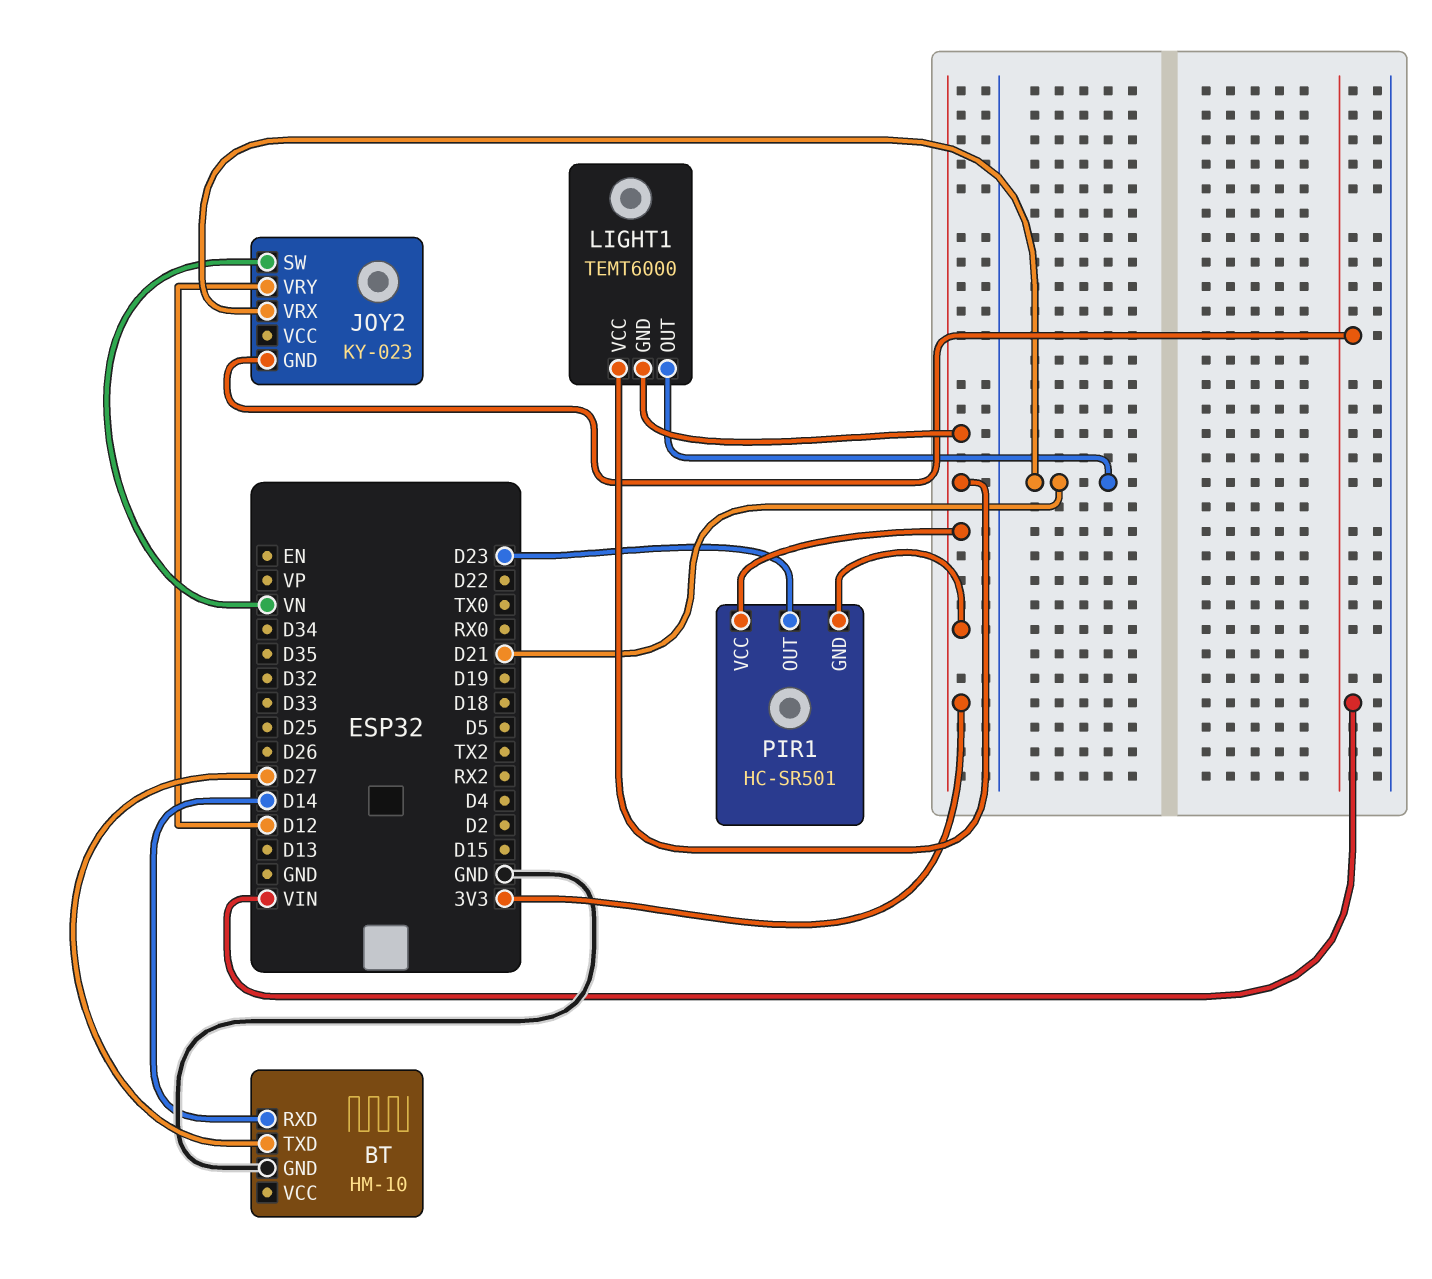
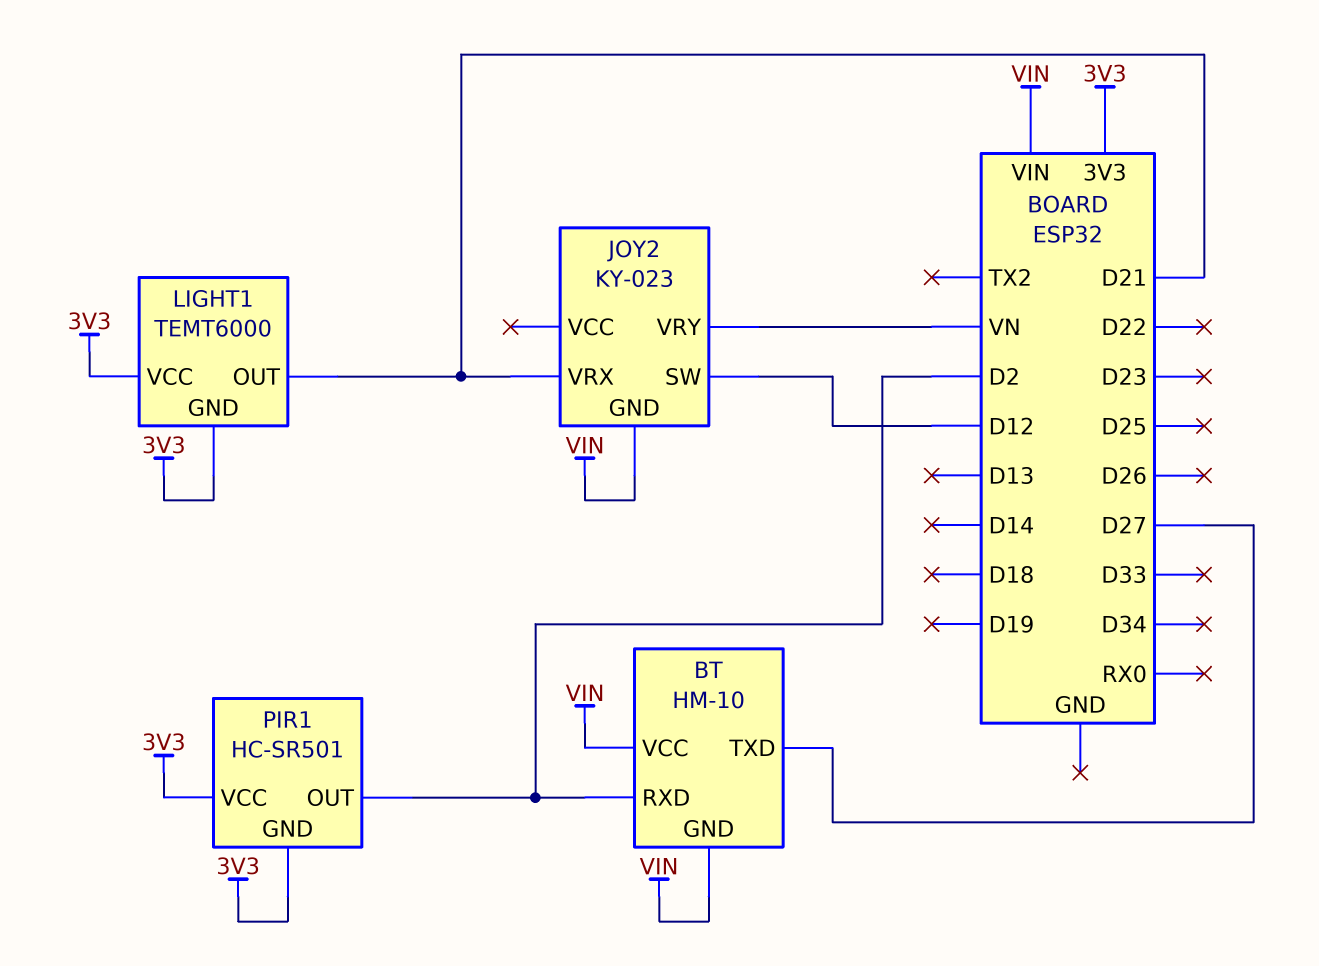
BT pin GND: GND -> VIN
BT pin RXD: D14 -> D2
BT pin VCC: none -> VIN
JOY2 pin SW: VN -> D12
JOY2 pin VRY: D12 -> VN
PIR1 pin OUT: D23 -> D2

